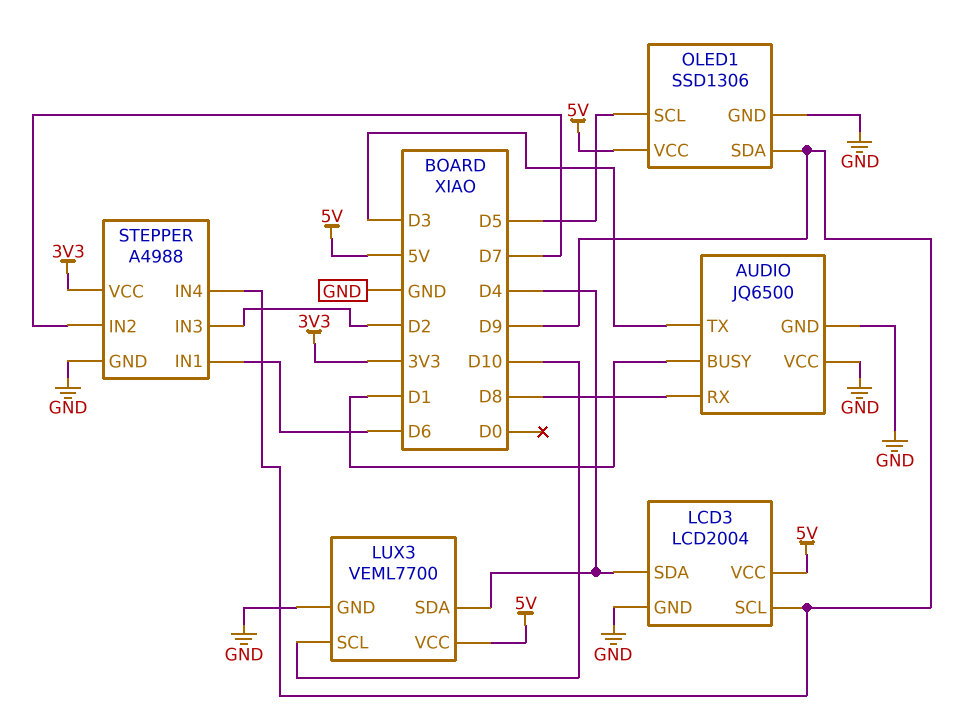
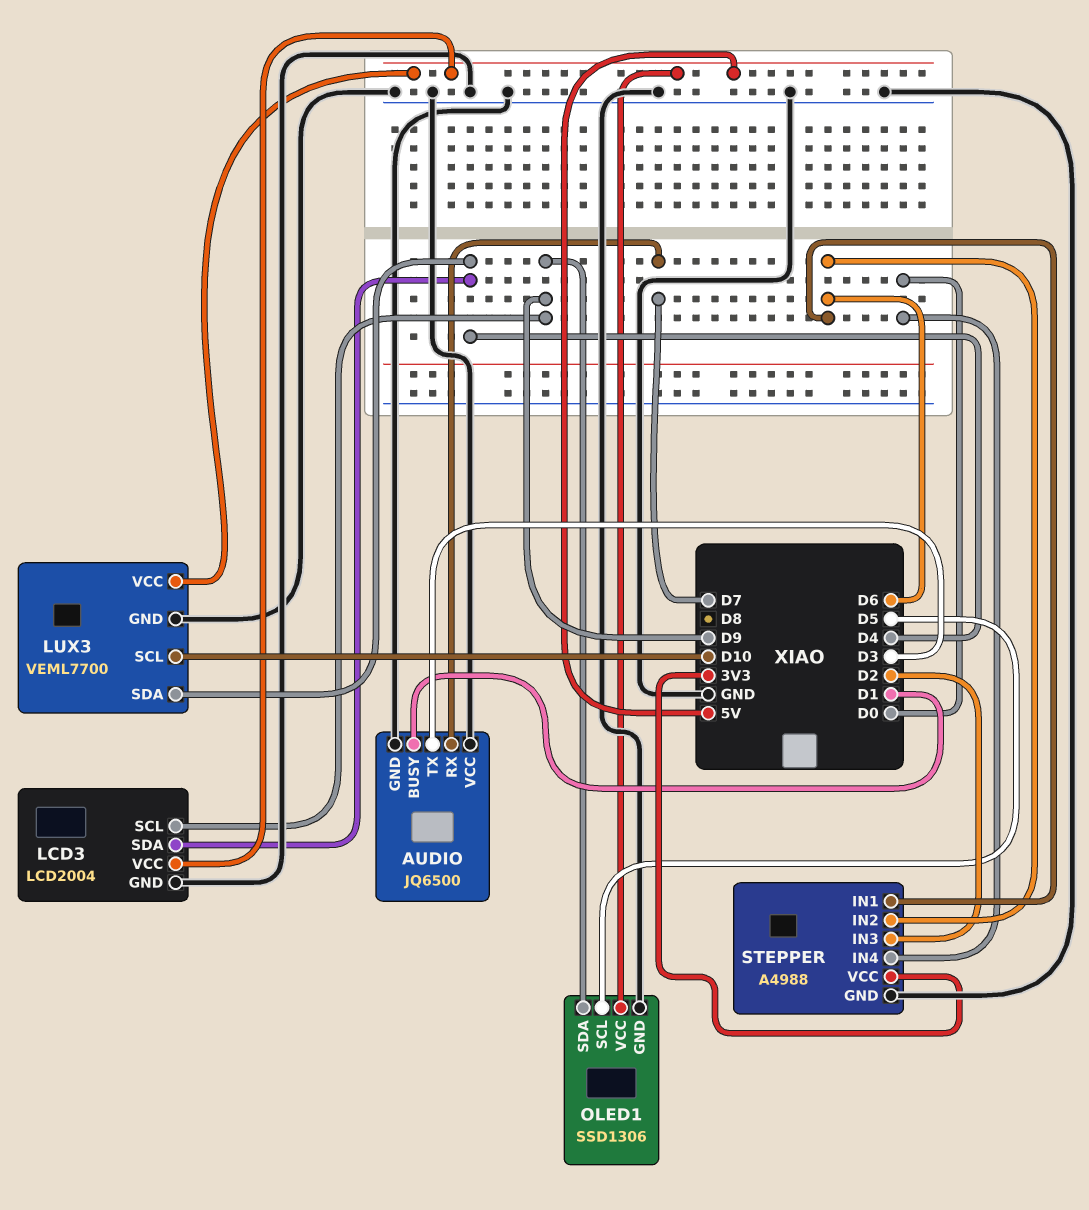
AUDIO pin RX: D8 -> D7
STEPPER pin IN2: D7 -> D6
STEPPER pin IN4: D9 -> D0

